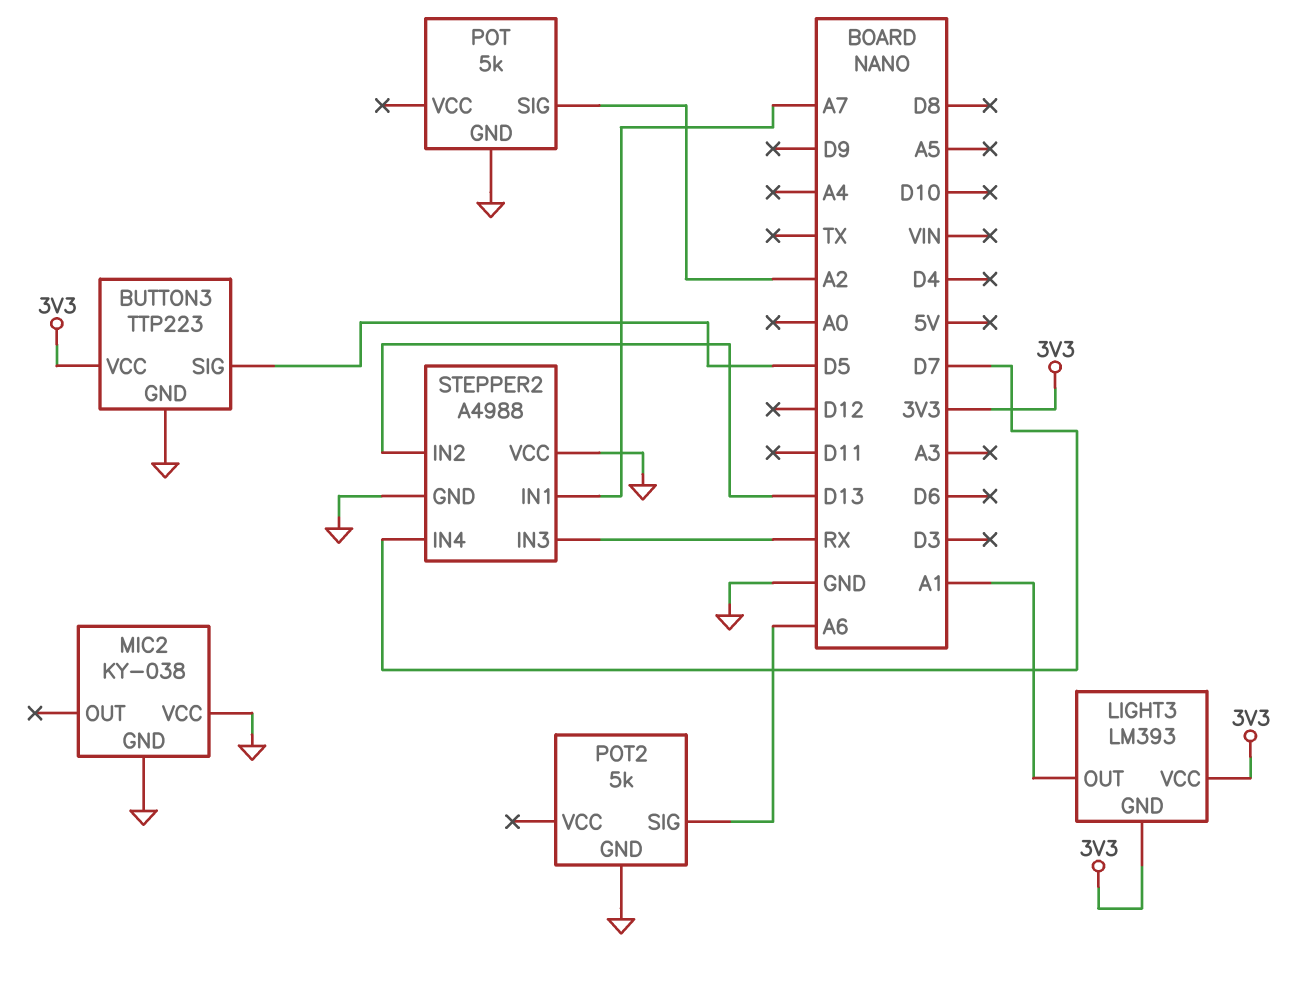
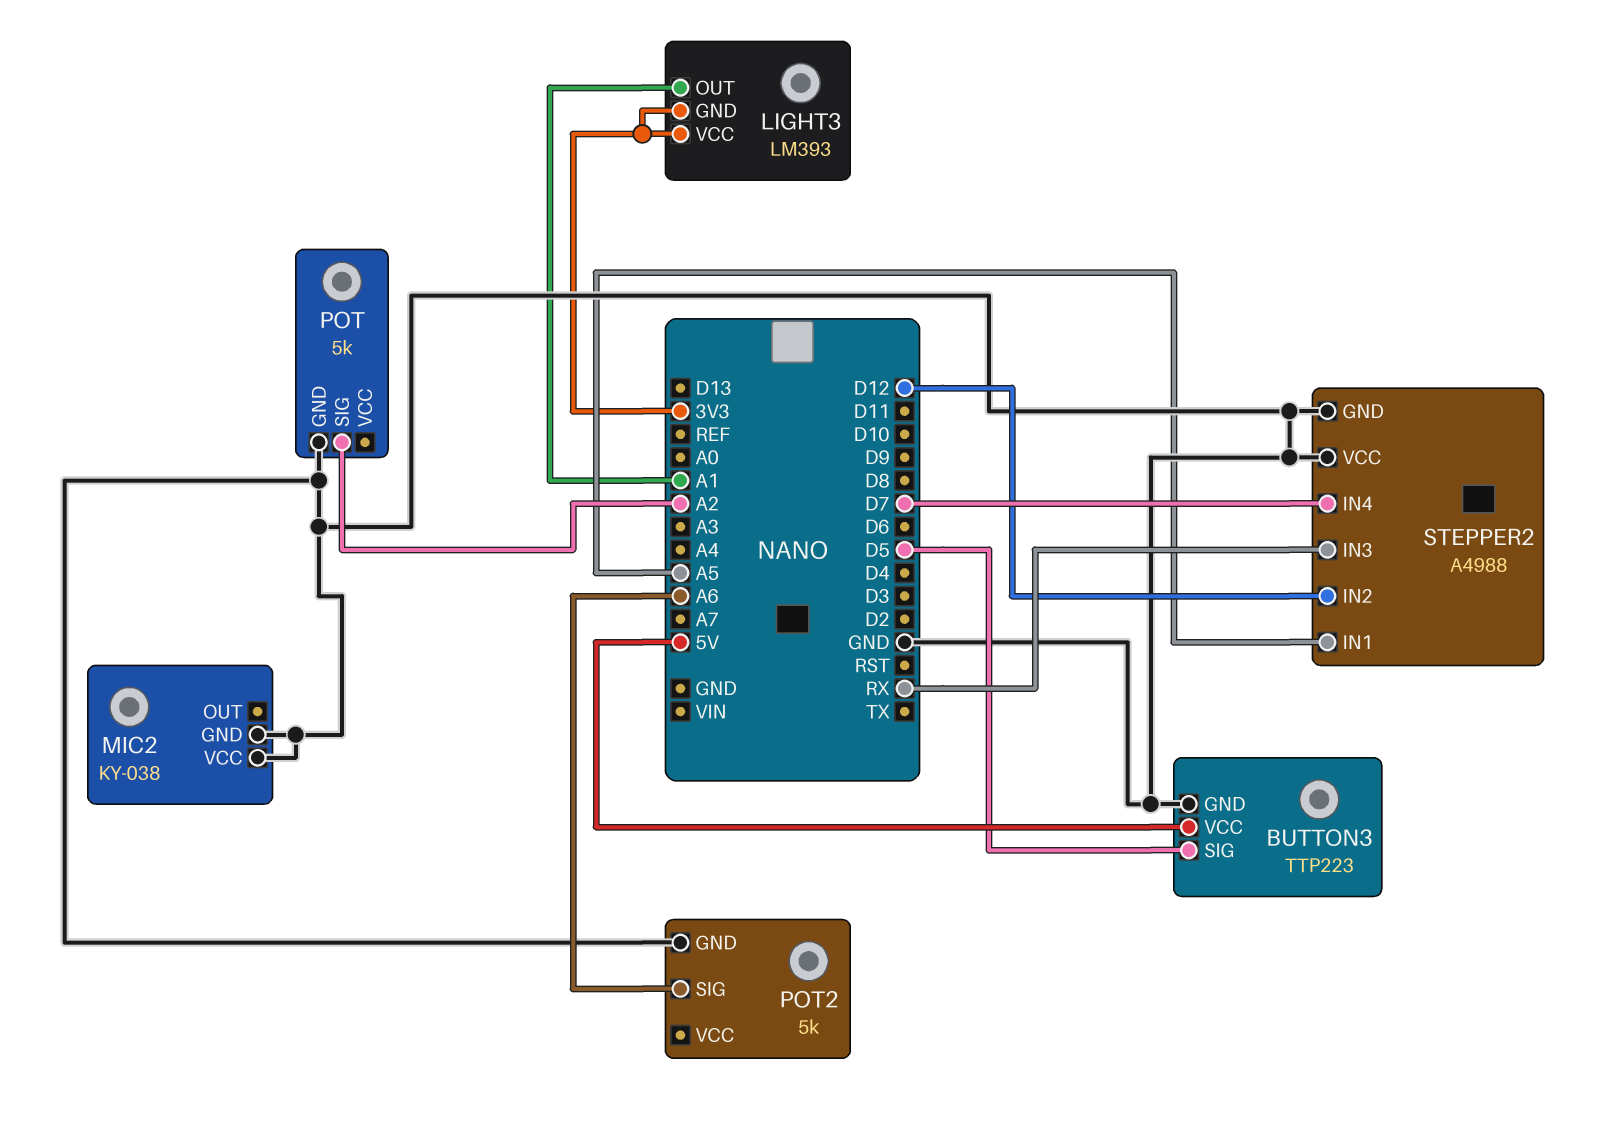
BUTTON3 pin VCC: 3V3 -> 5V
STEPPER2 pin IN1: A7 -> A5
STEPPER2 pin IN2: D13 -> D12

